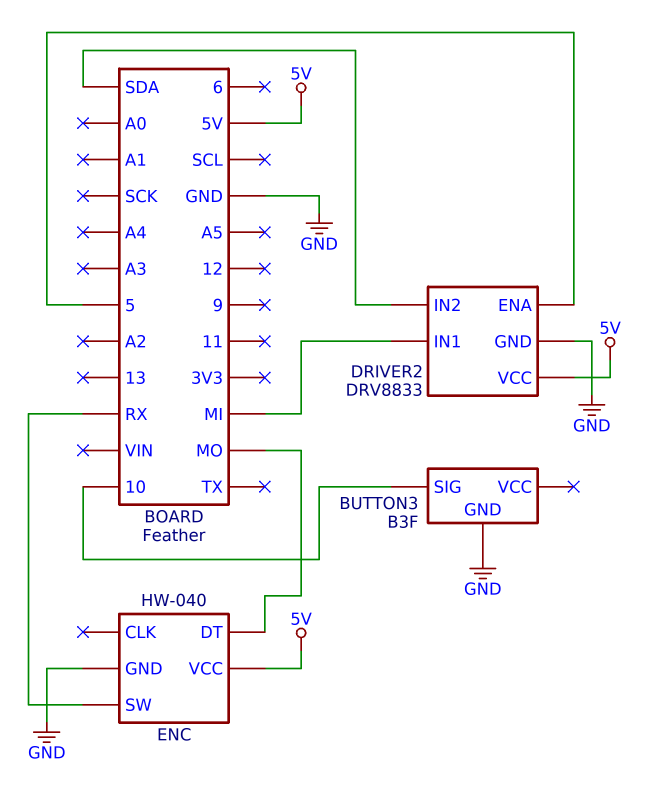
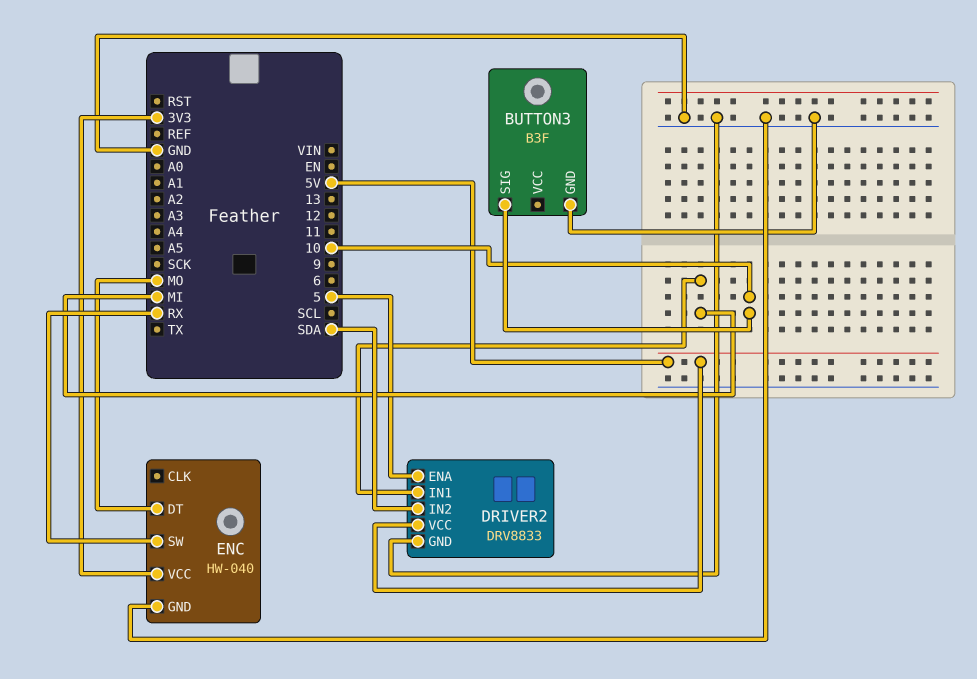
ENC pin VCC: 5V -> 3V3

